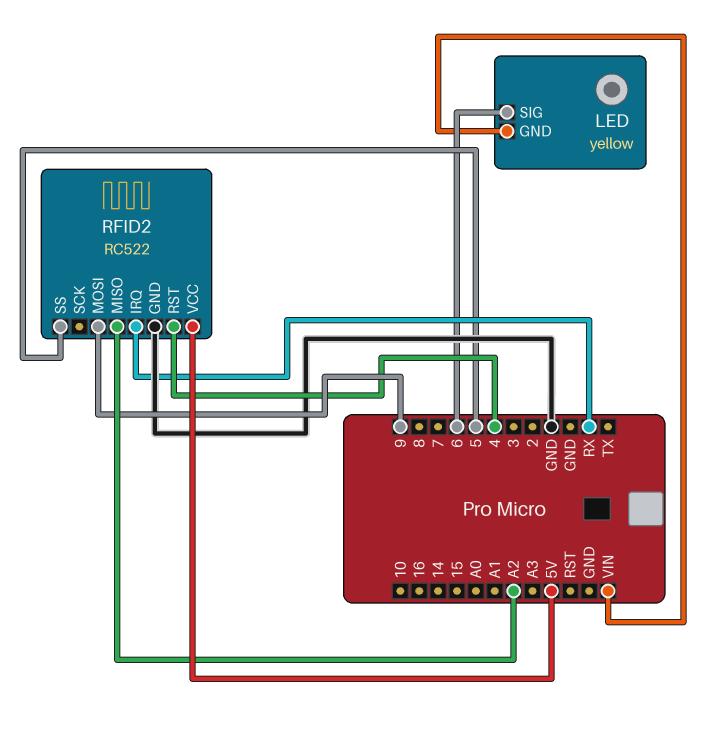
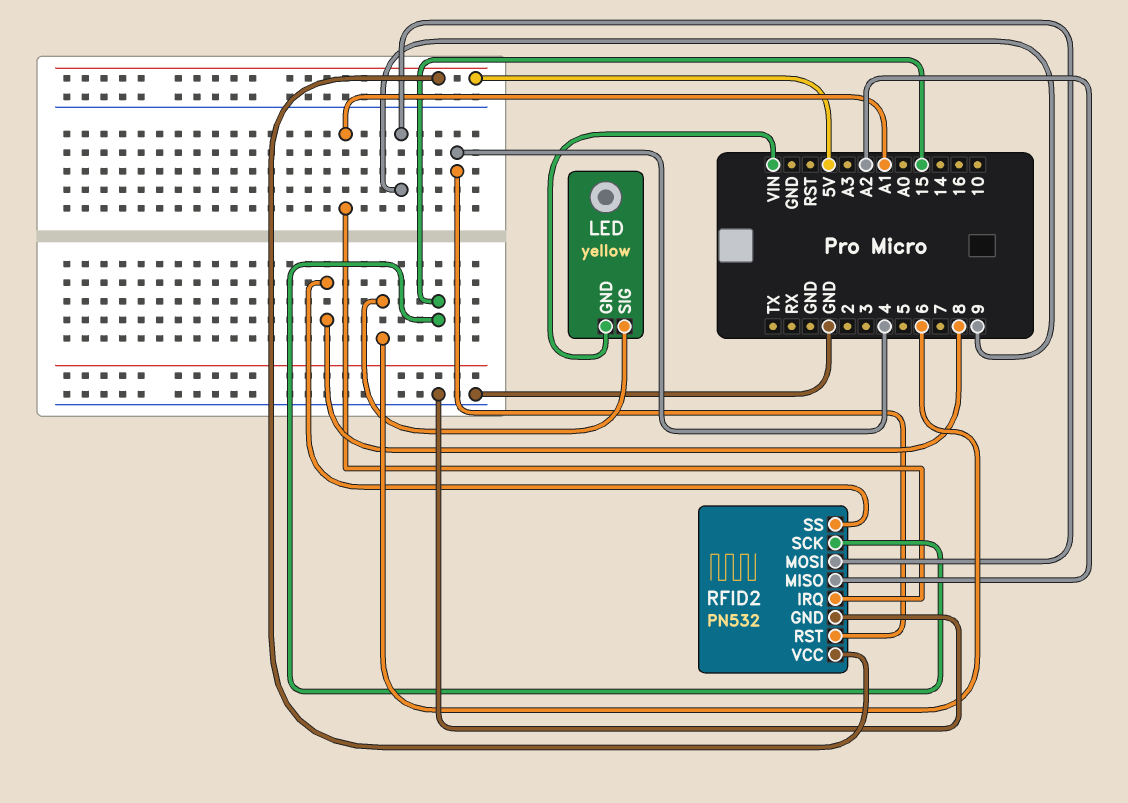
RFID2: RC522 -> PN532
RFID2 pin IRQ: RX -> A1
RFID2 pin SCK: none -> 15
RFID2 pin SS: 5 -> 8

